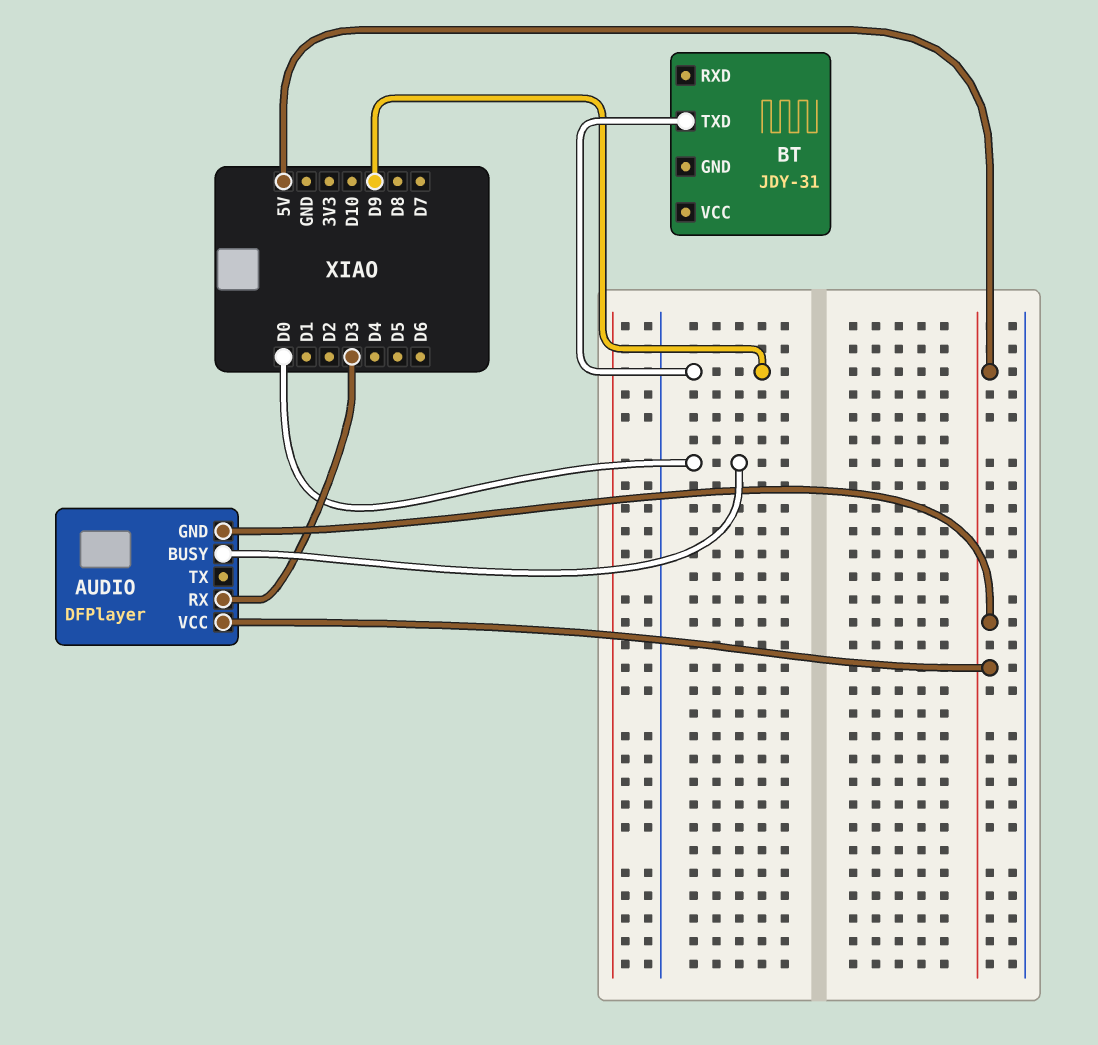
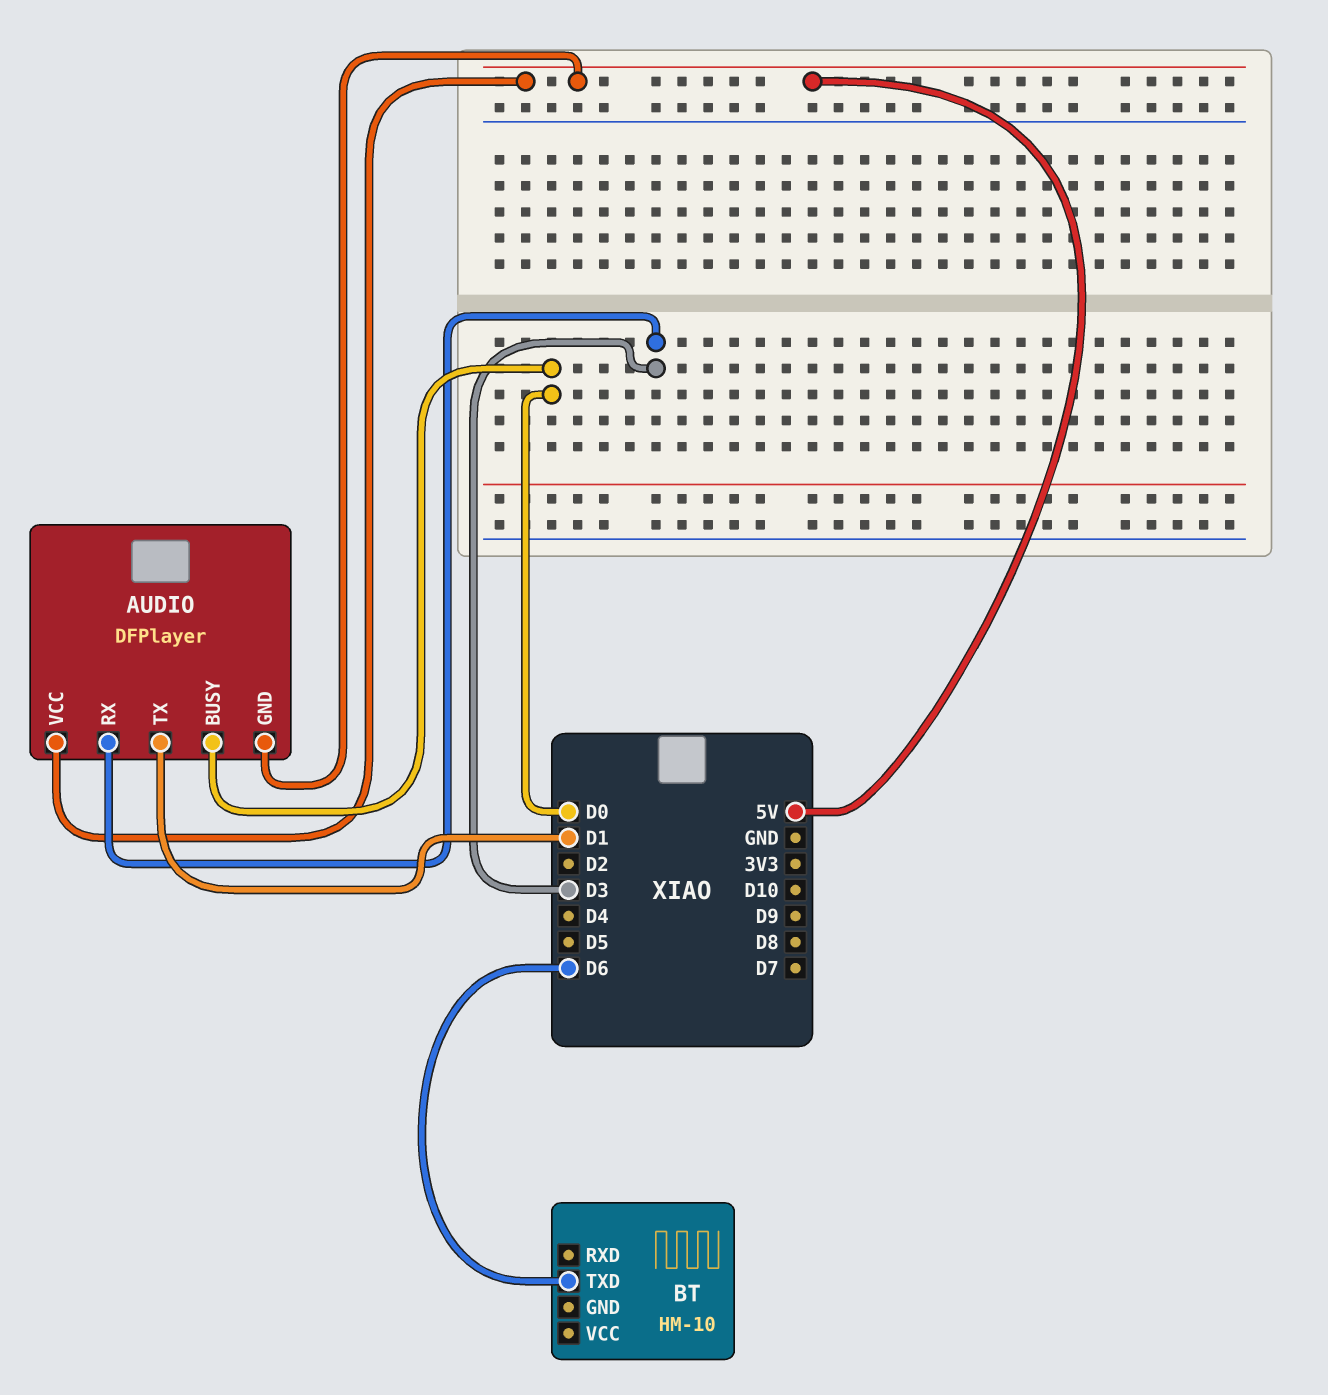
AUDIO pin TX: none -> D1
BT: JDY-31 -> HM-10
BT pin TXD: D9 -> D6

